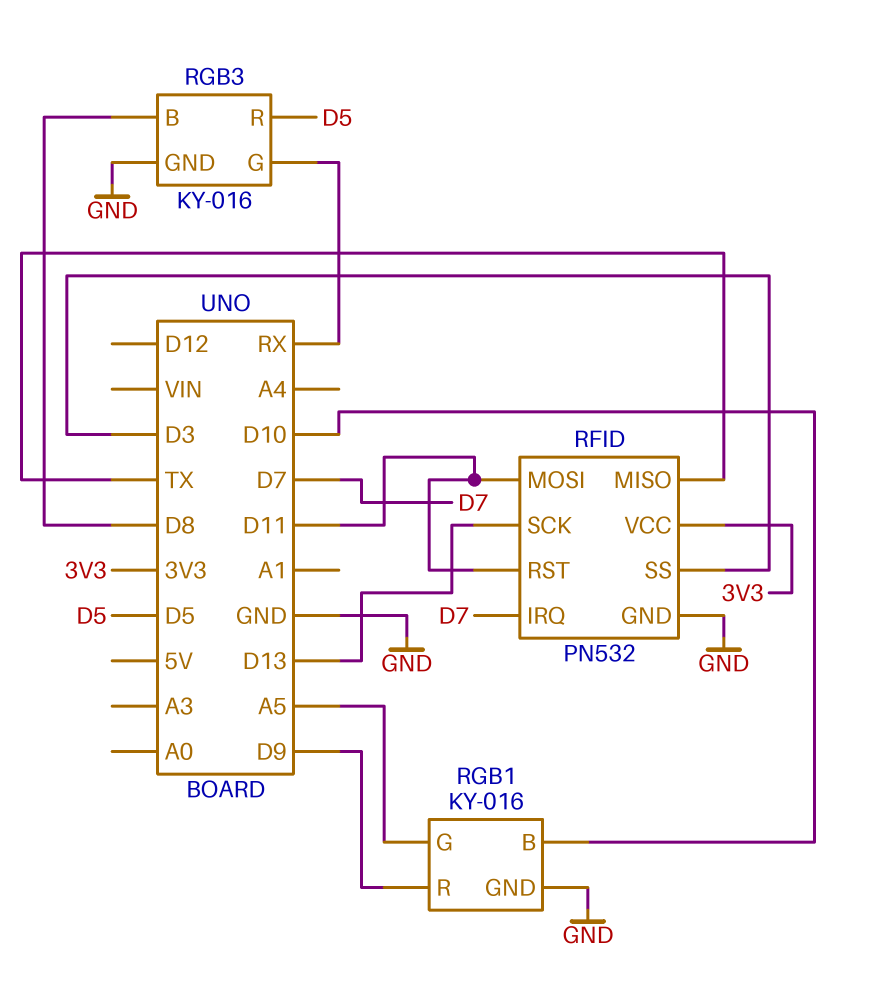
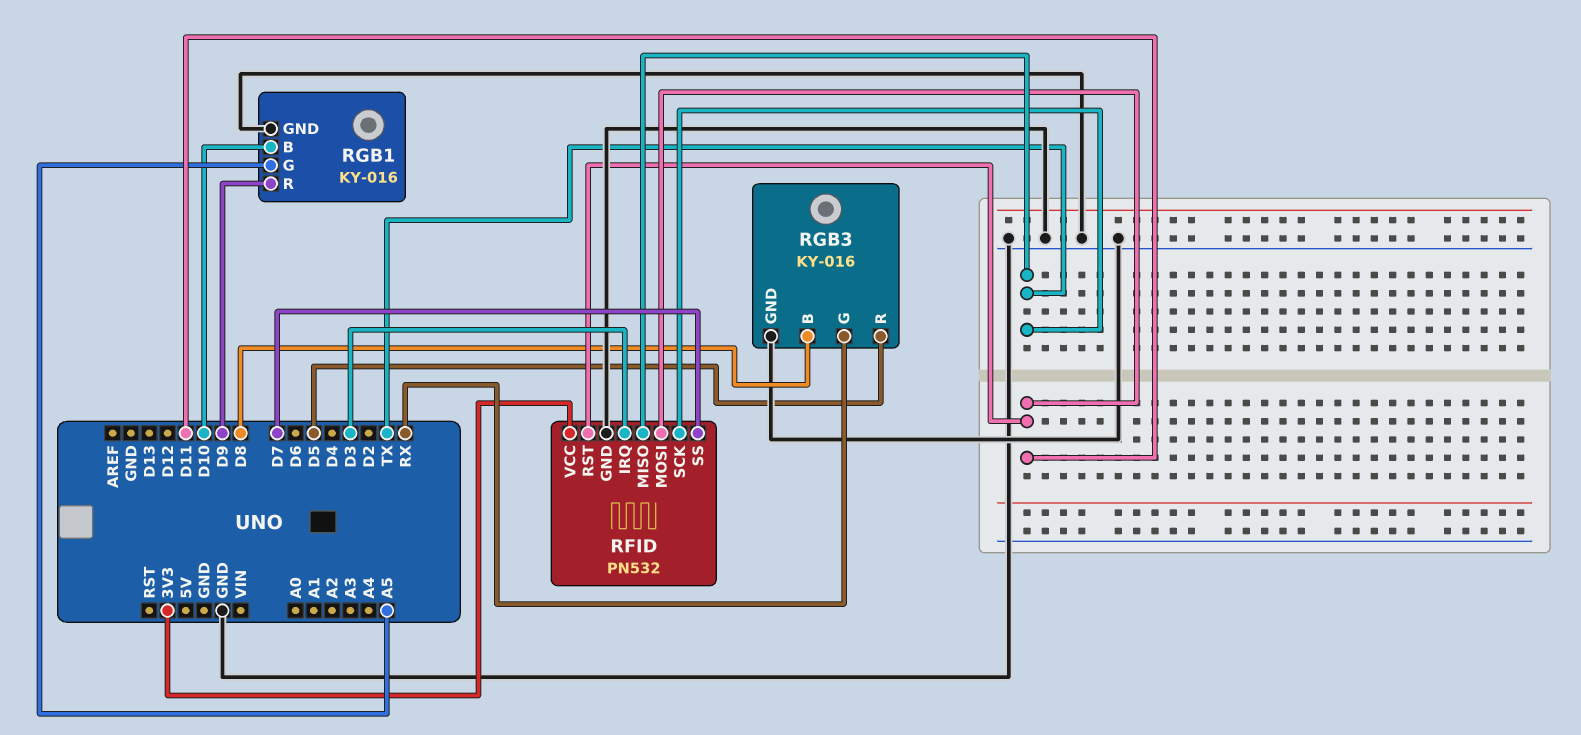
RFID pin IRQ: D7 -> D3
RFID pin SCK: D13 -> TX
RFID pin SS: D3 -> D7

